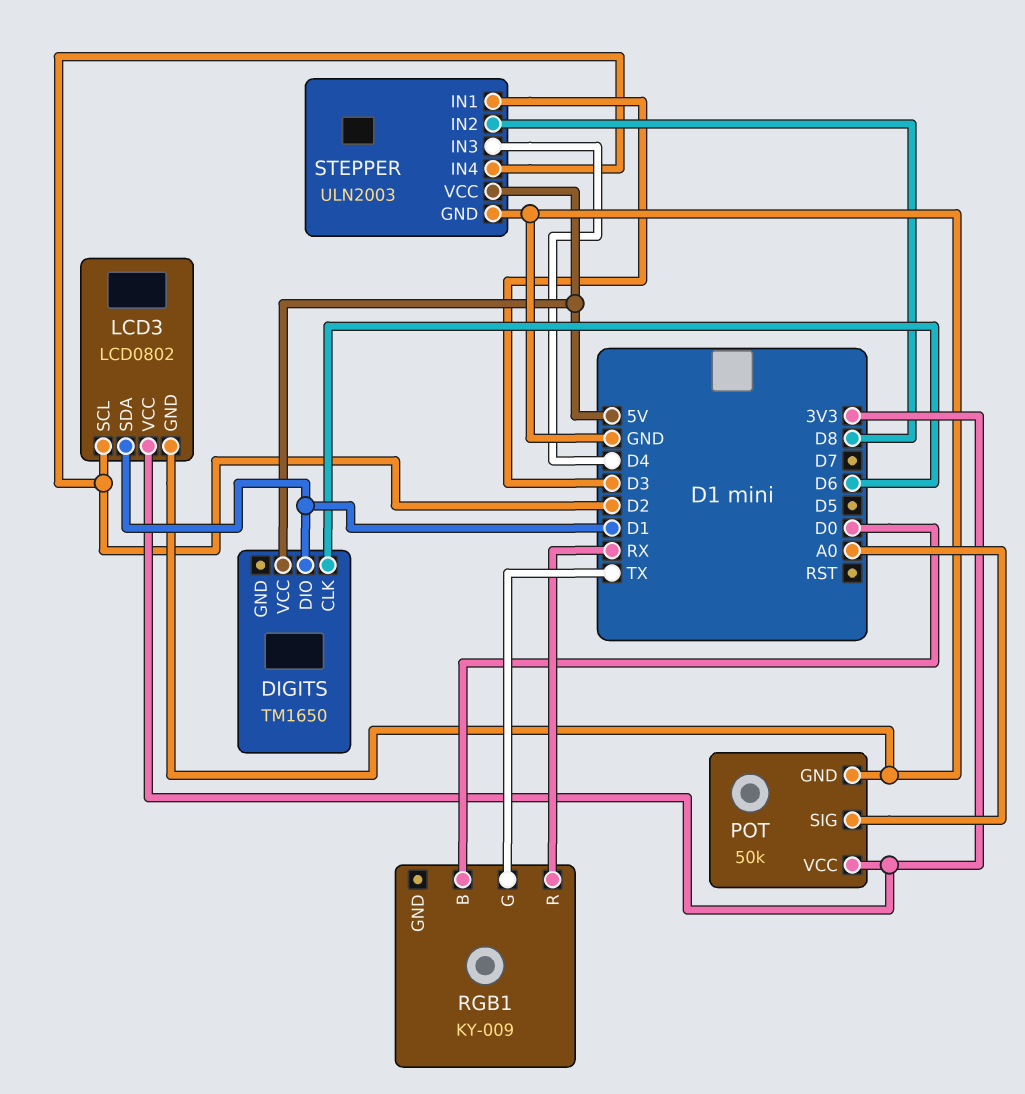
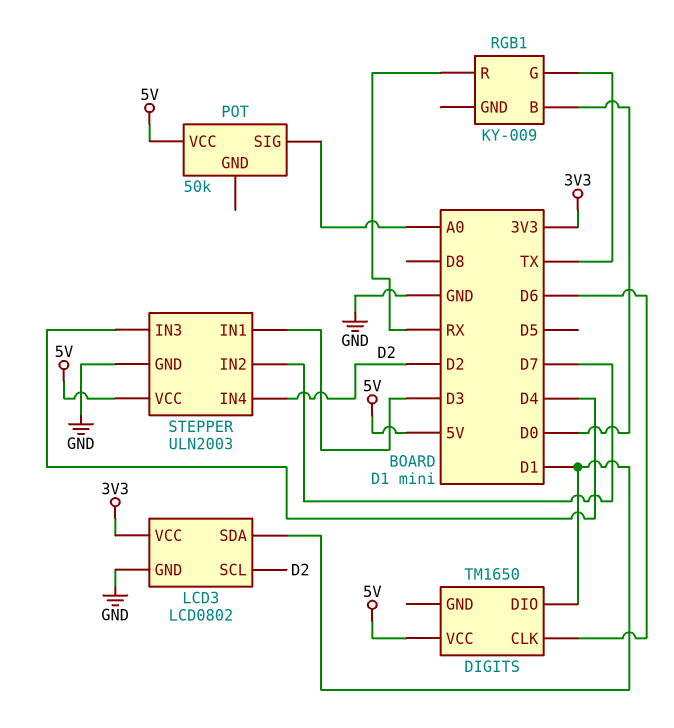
POT pin GND: GND -> none
POT pin VCC: 3V3 -> 5V
STEPPER pin IN2: D8 -> D7

